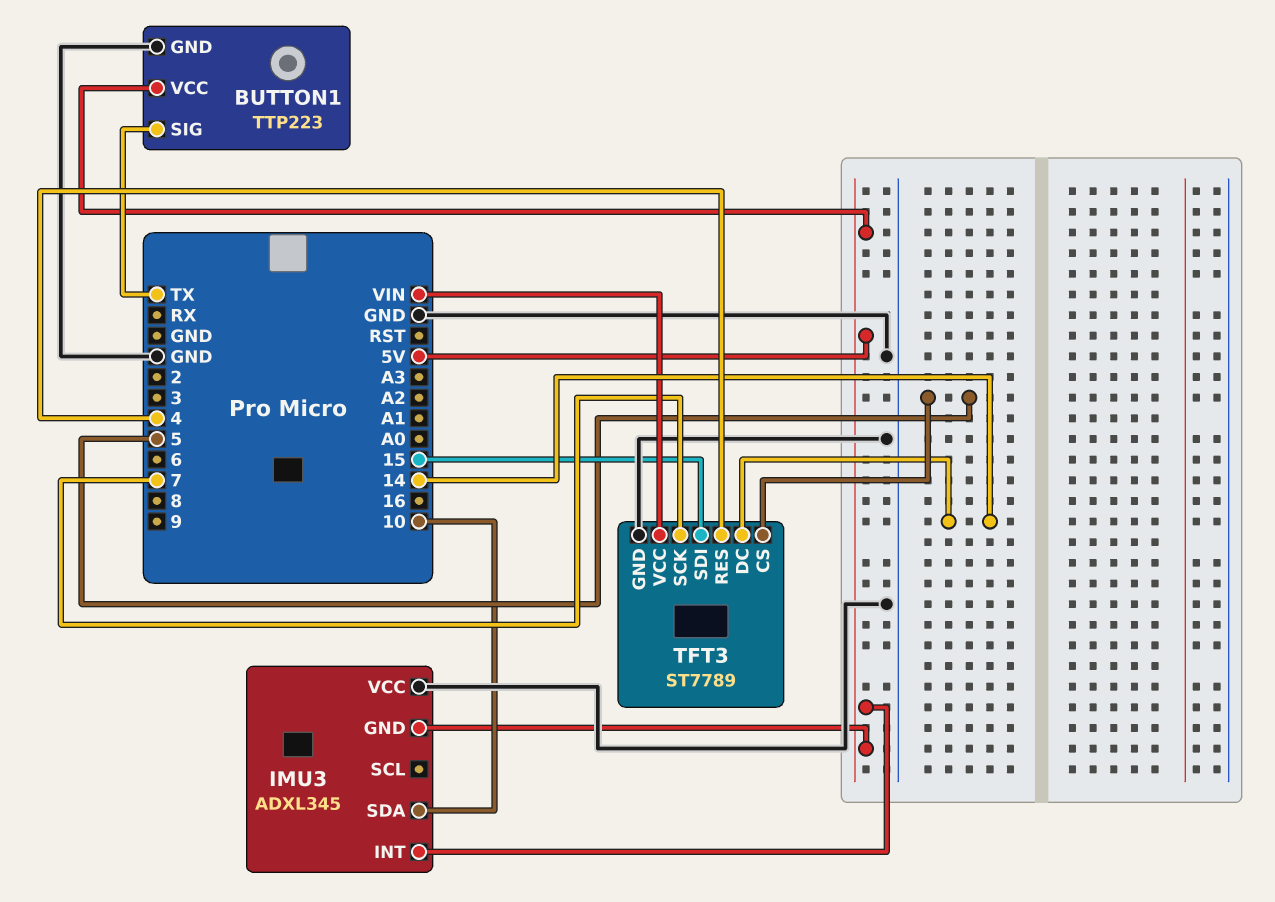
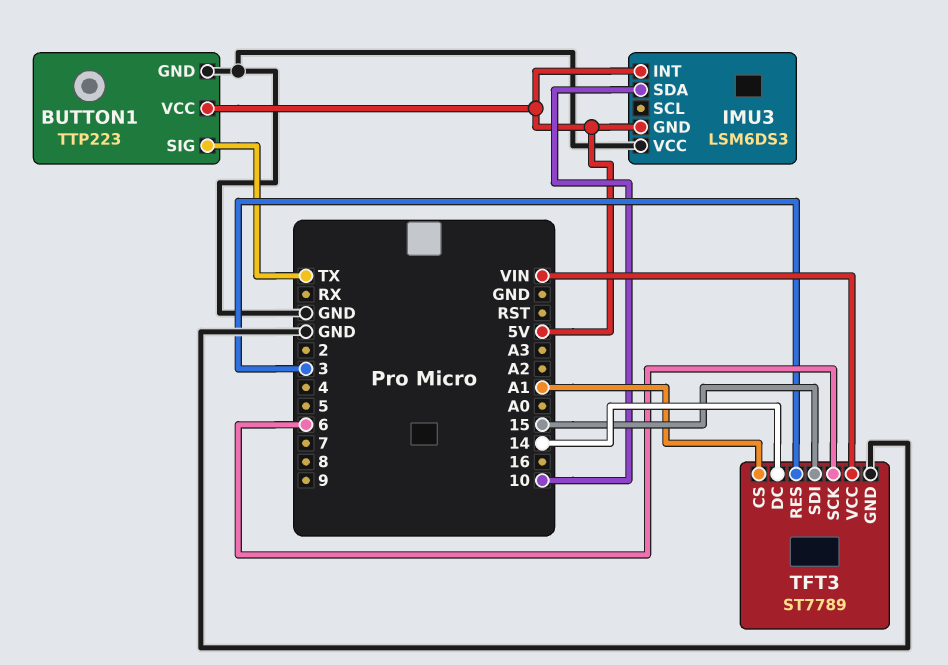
IMU3: ADXL345 -> LSM6DS3
TFT3 pin CS: 5 -> A1
TFT3 pin RES: 4 -> 3
TFT3 pin SCK: 7 -> 6

